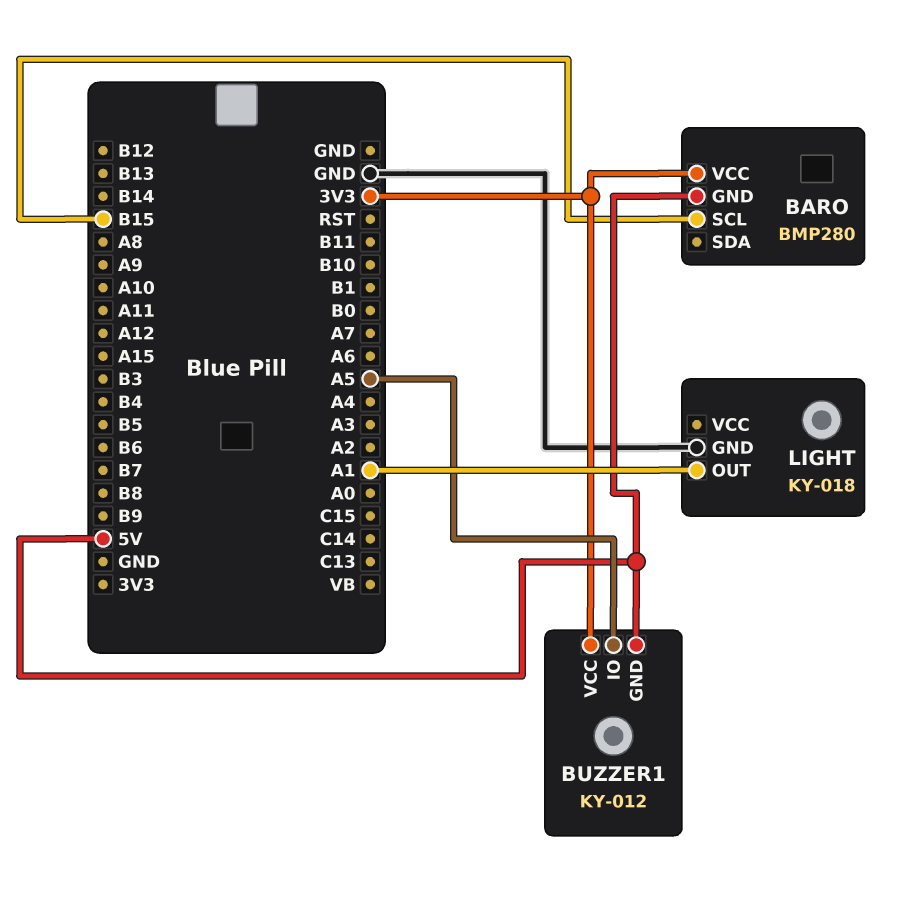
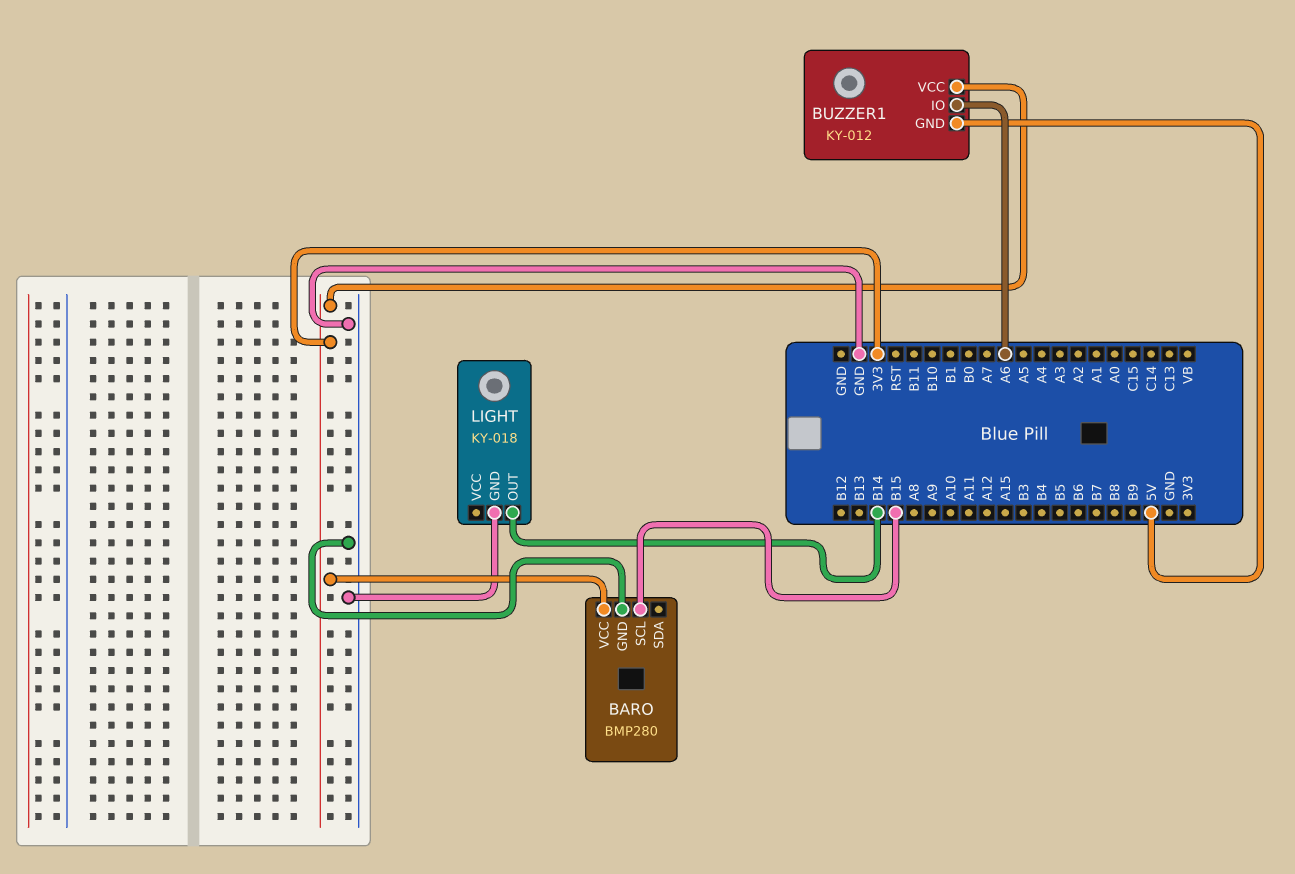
BARO pin GND: 5V -> GND
BUZZER1 pin IO: A5 -> A6
LIGHT pin OUT: A1 -> B14

